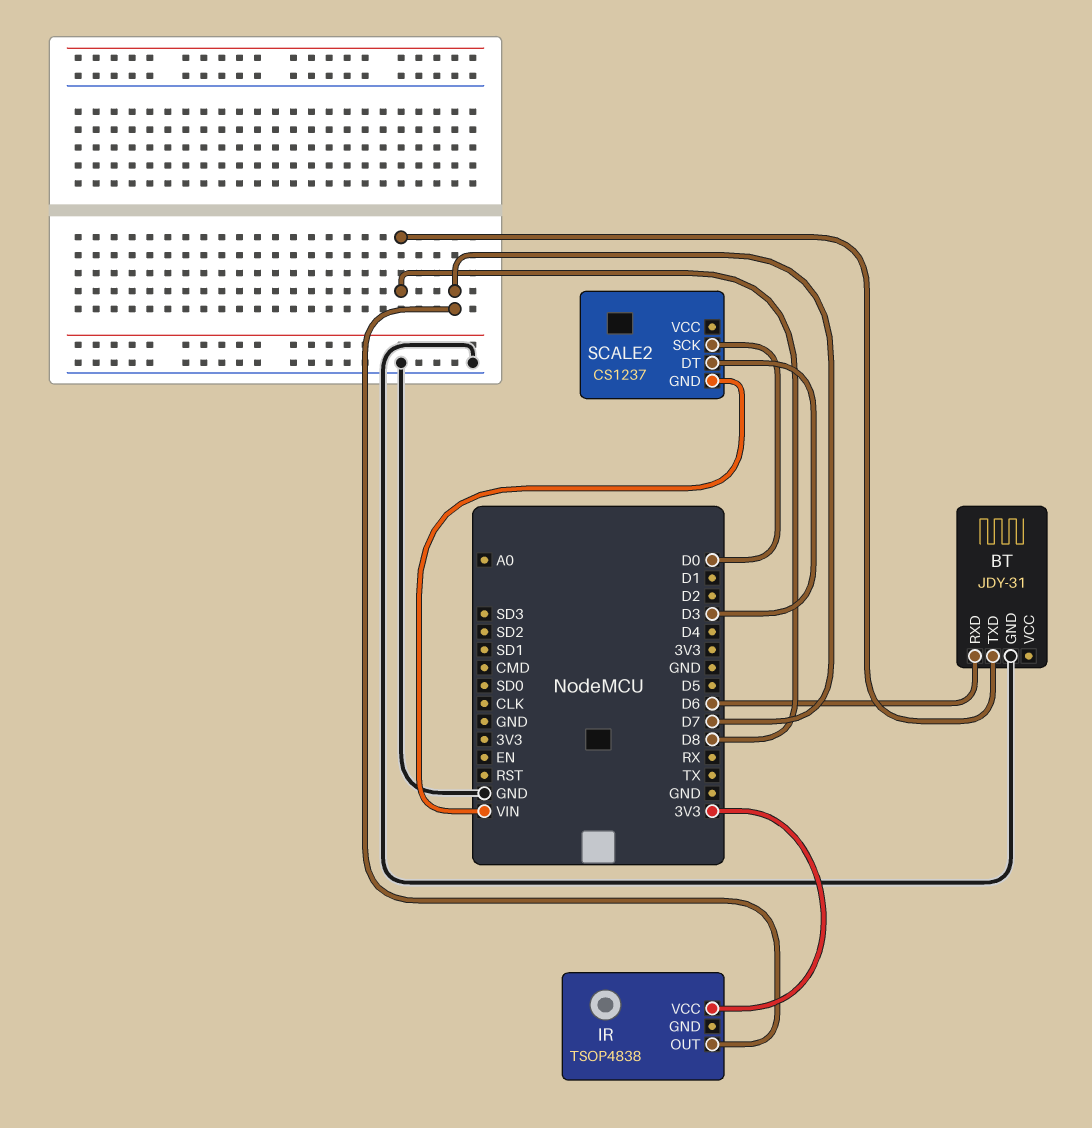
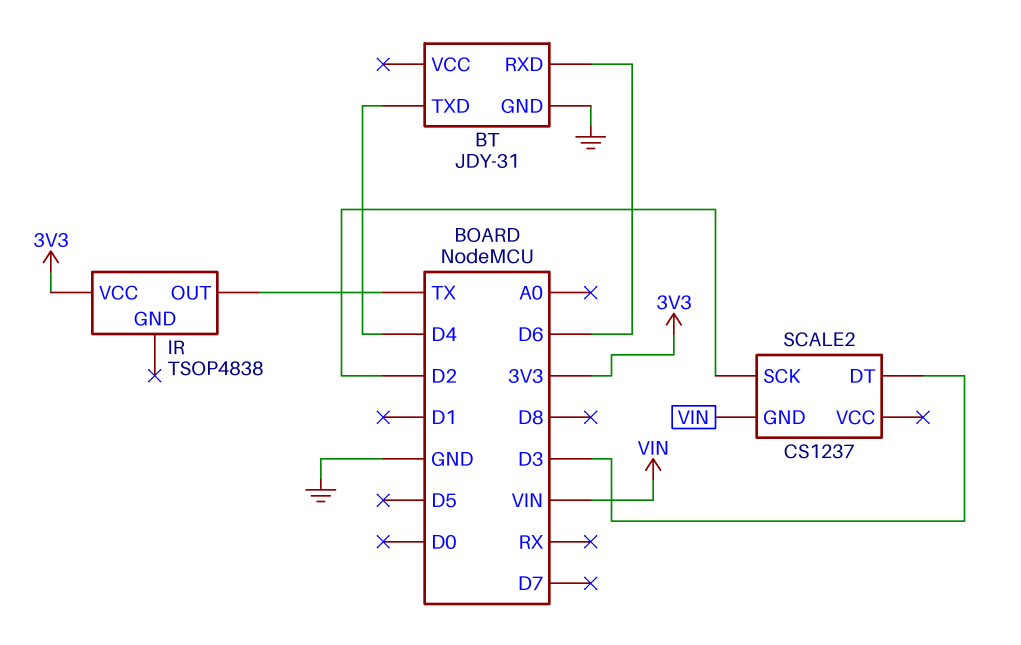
BT pin TXD: D8 -> D4
IR pin OUT: D7 -> TX
SCALE2 pin SCK: D0 -> D2

